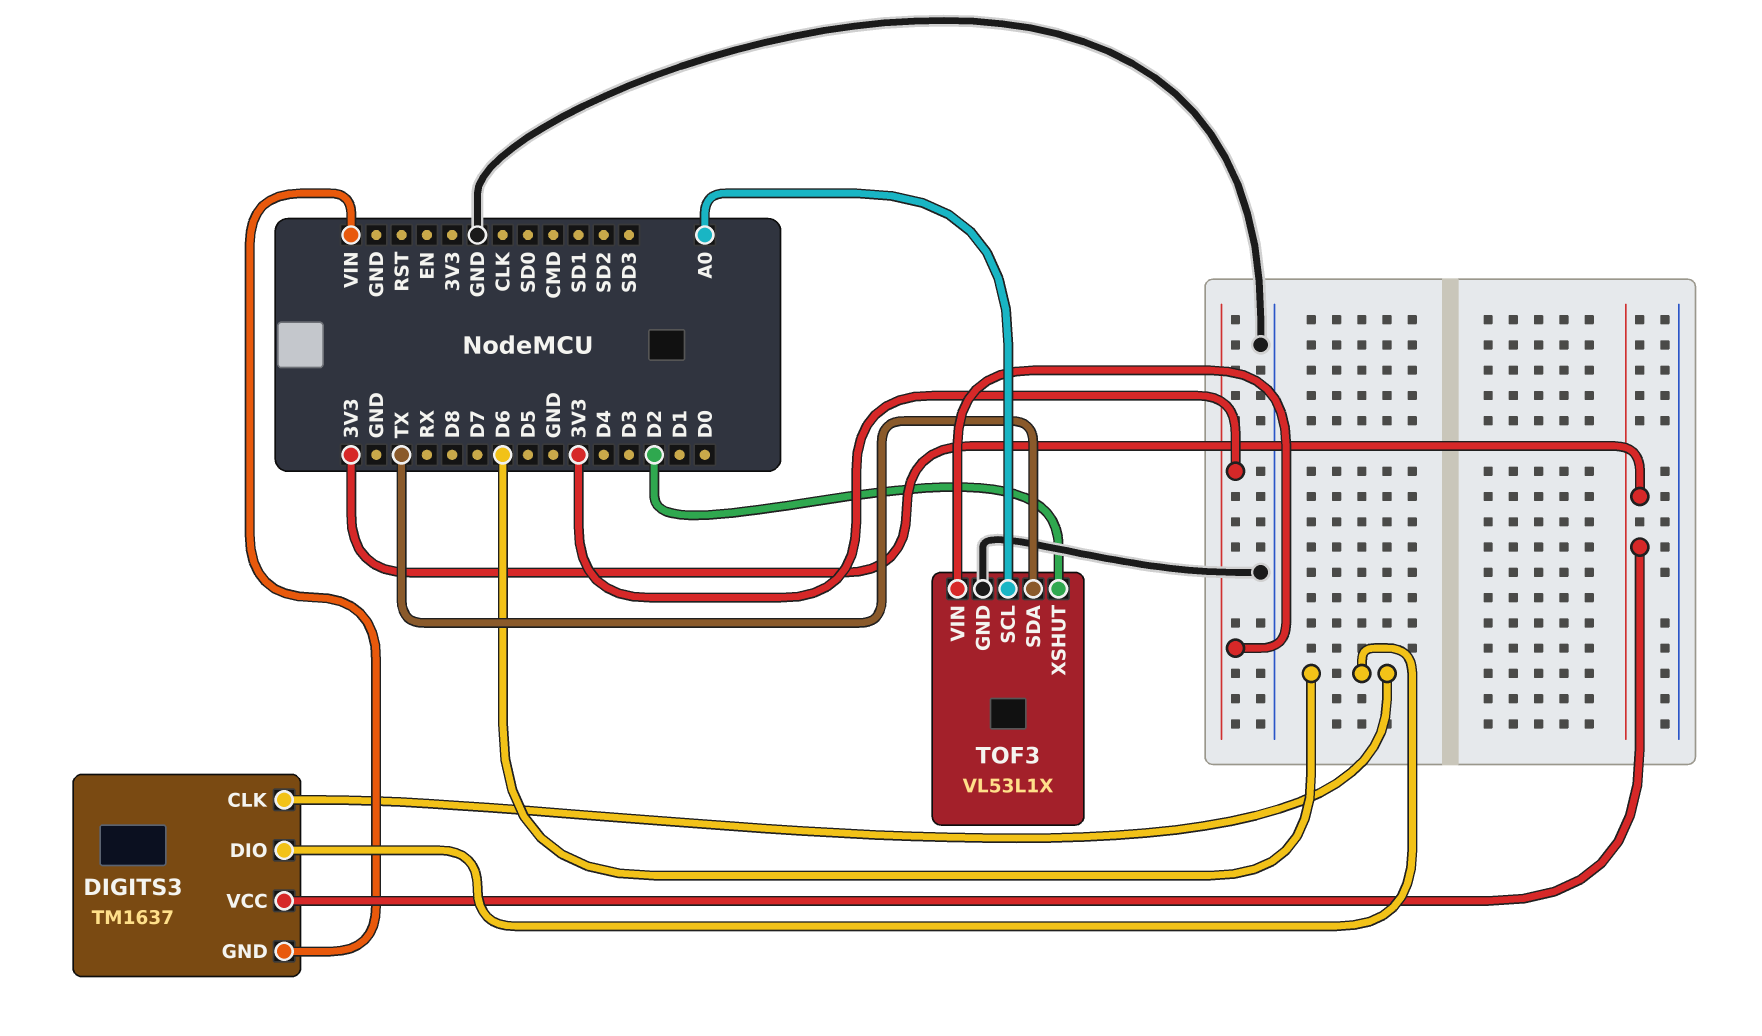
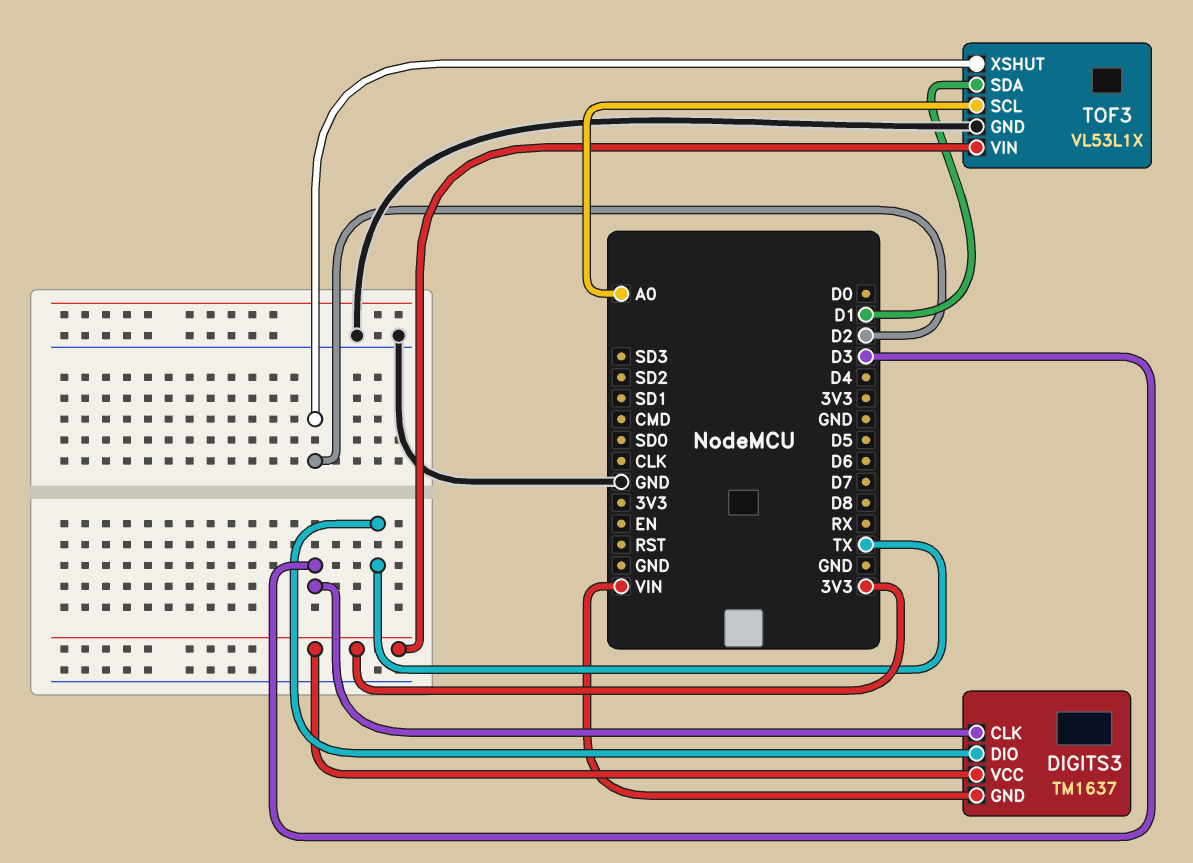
DIGITS3 pin CLK: D6 -> D3
DIGITS3 pin DIO: D6 -> TX
TOF3 pin SDA: TX -> D1

